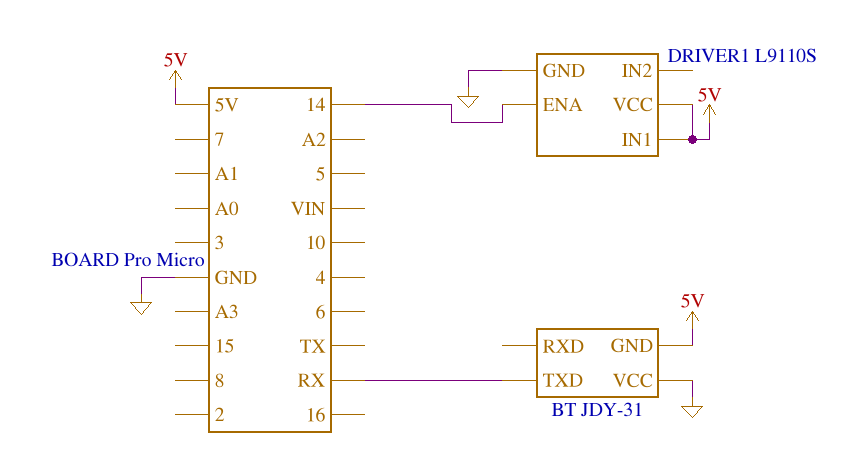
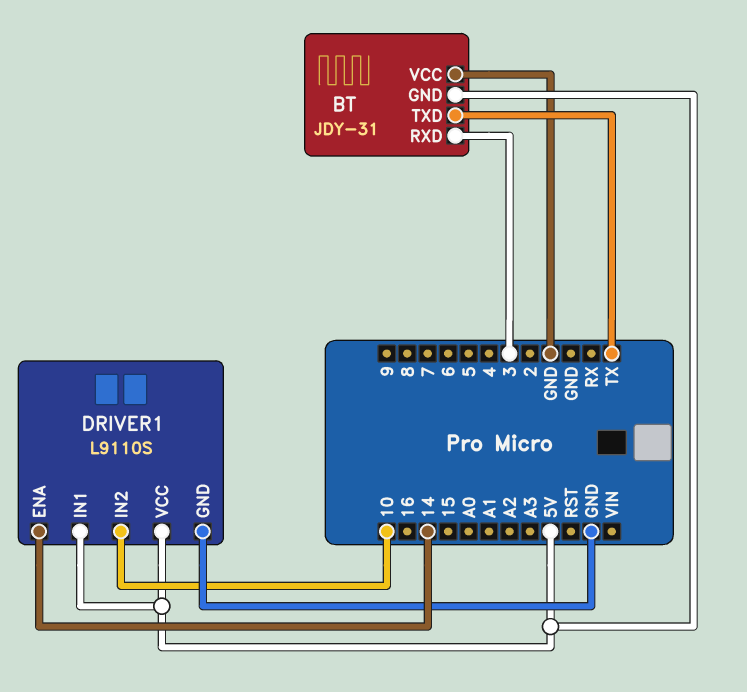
BT pin RXD: none -> 3
BT pin TXD: RX -> TX
DRIVER1 pin IN2: none -> 10

